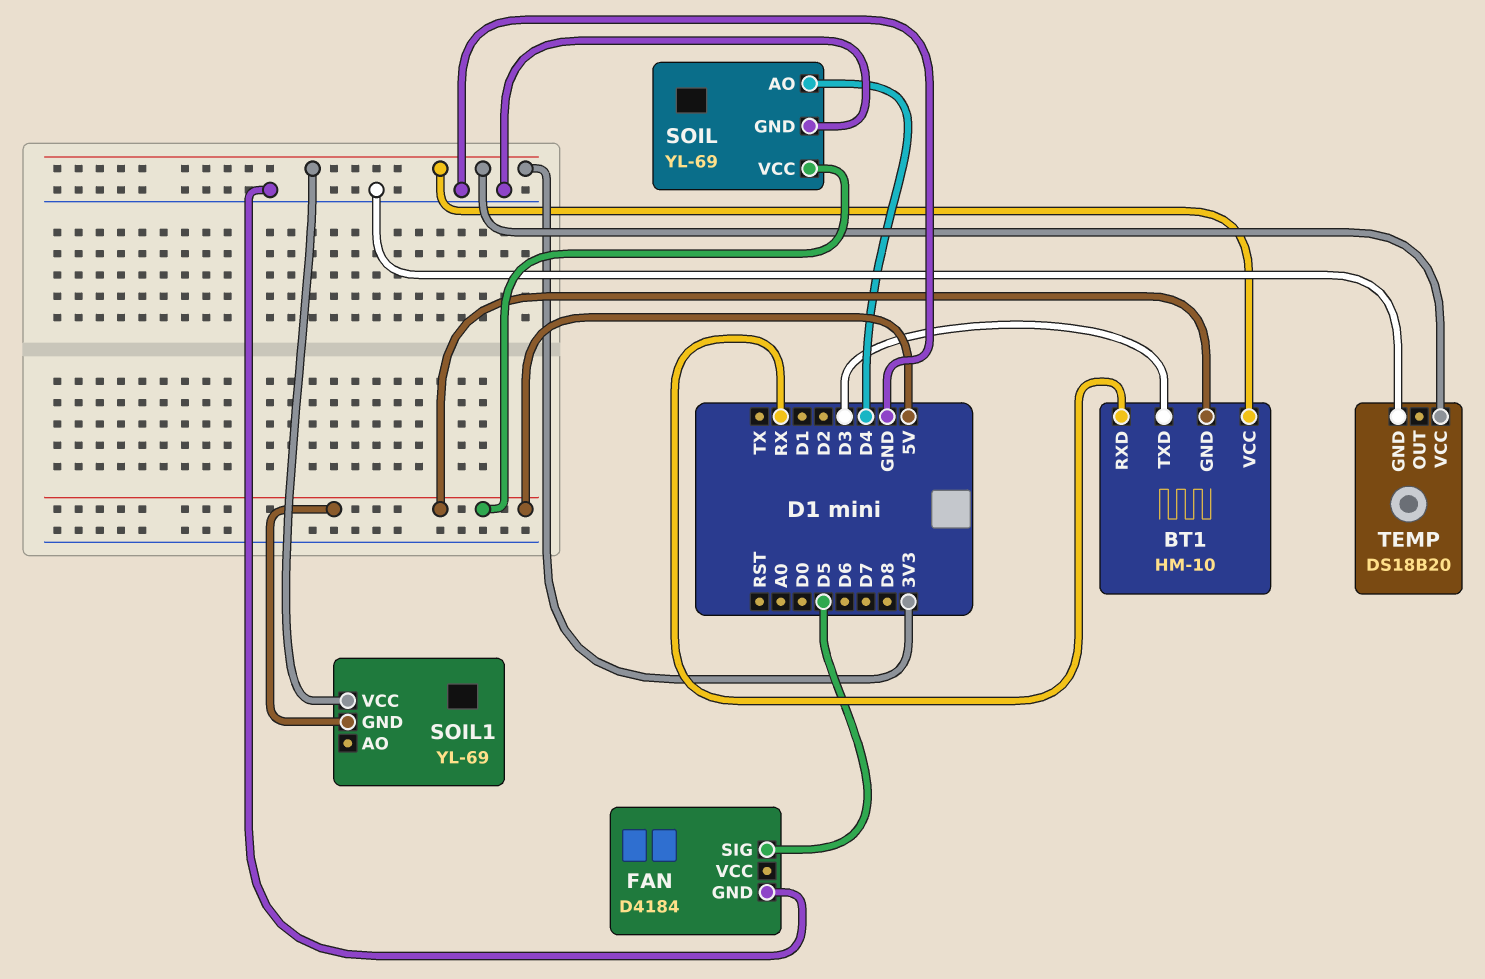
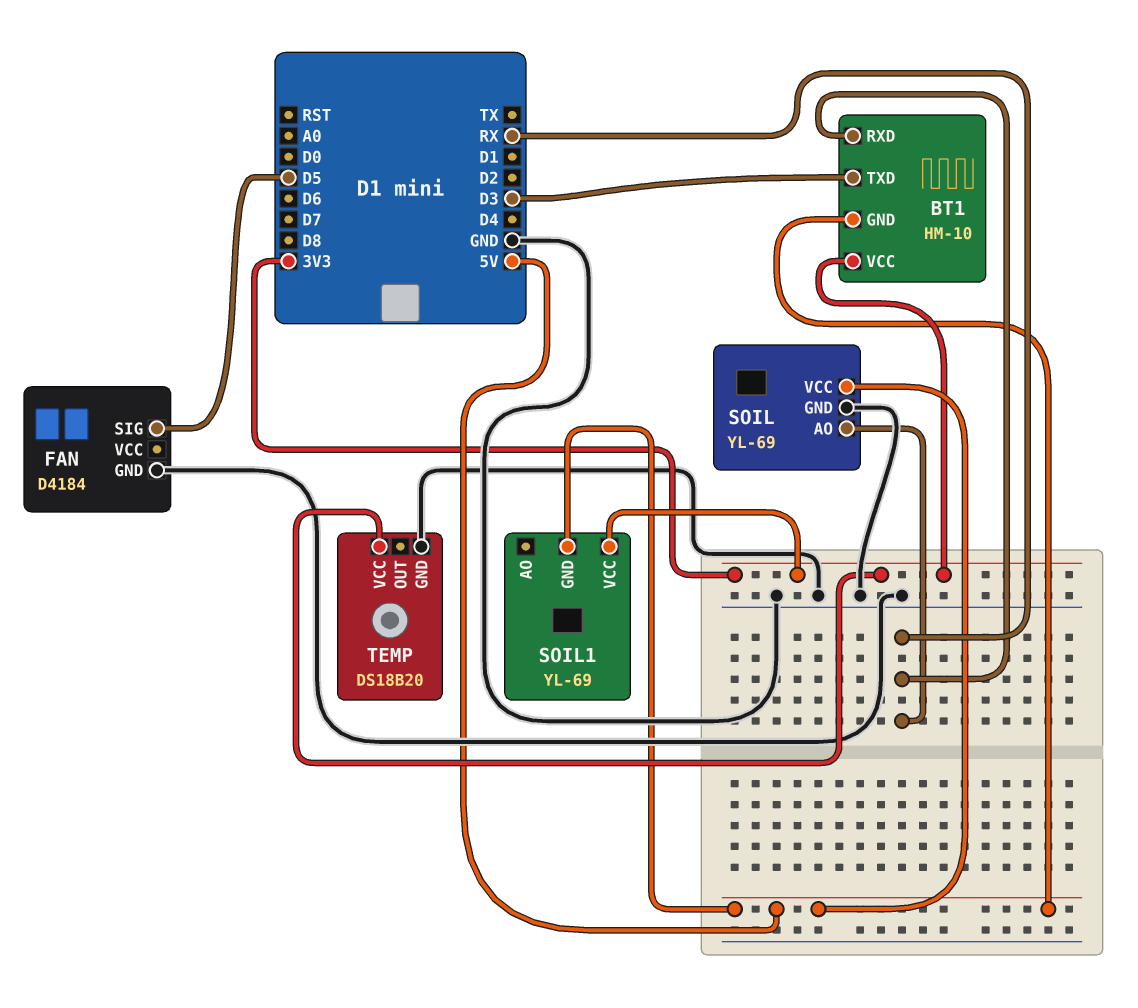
SOIL pin AO: D4 -> RX

